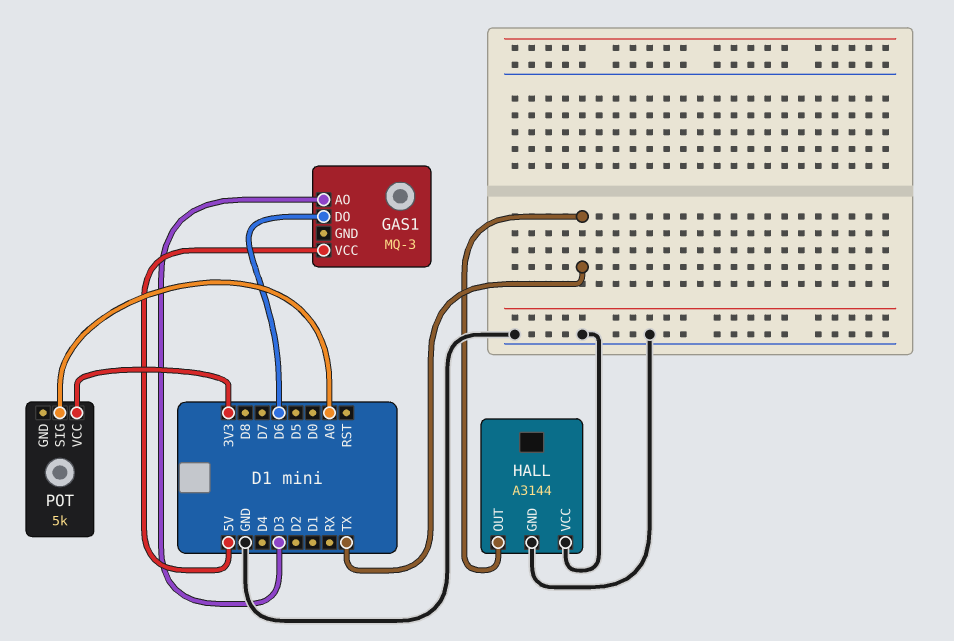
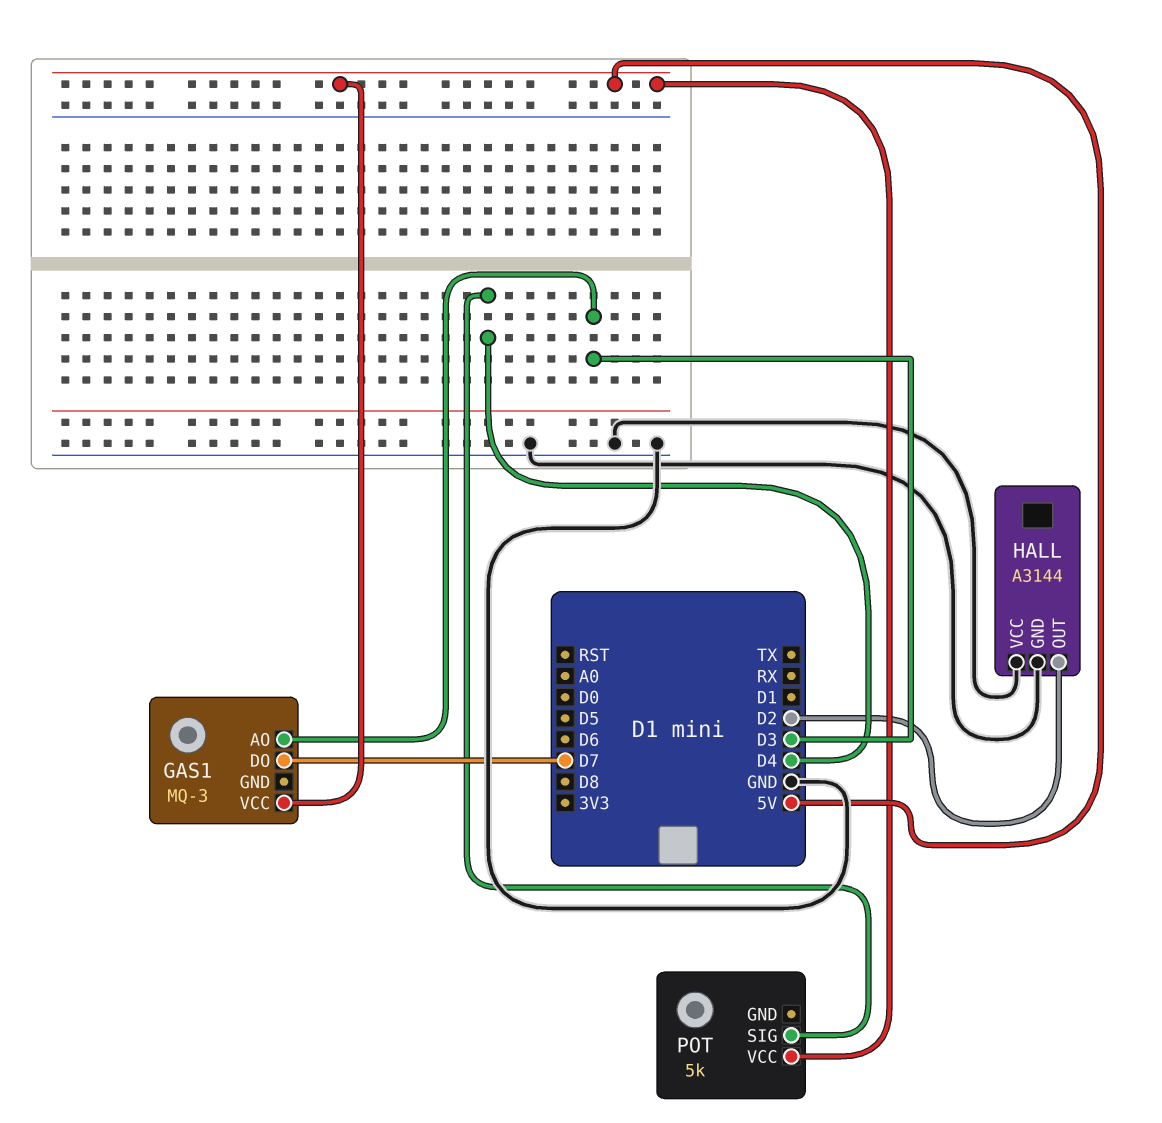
GAS1 pin DO: D6 -> D7
HALL pin OUT: TX -> D2
POT pin SIG: A0 -> D4
POT pin VCC: 3V3 -> 5V

